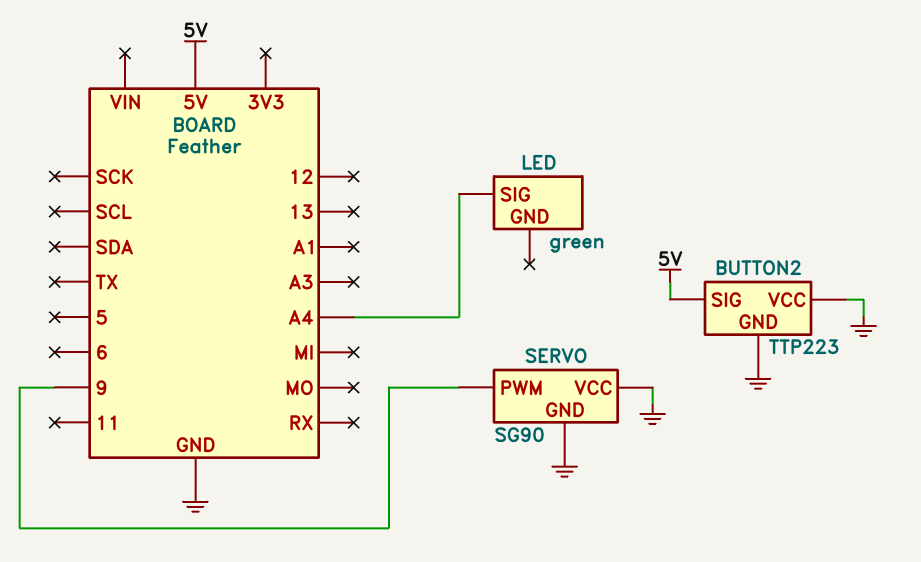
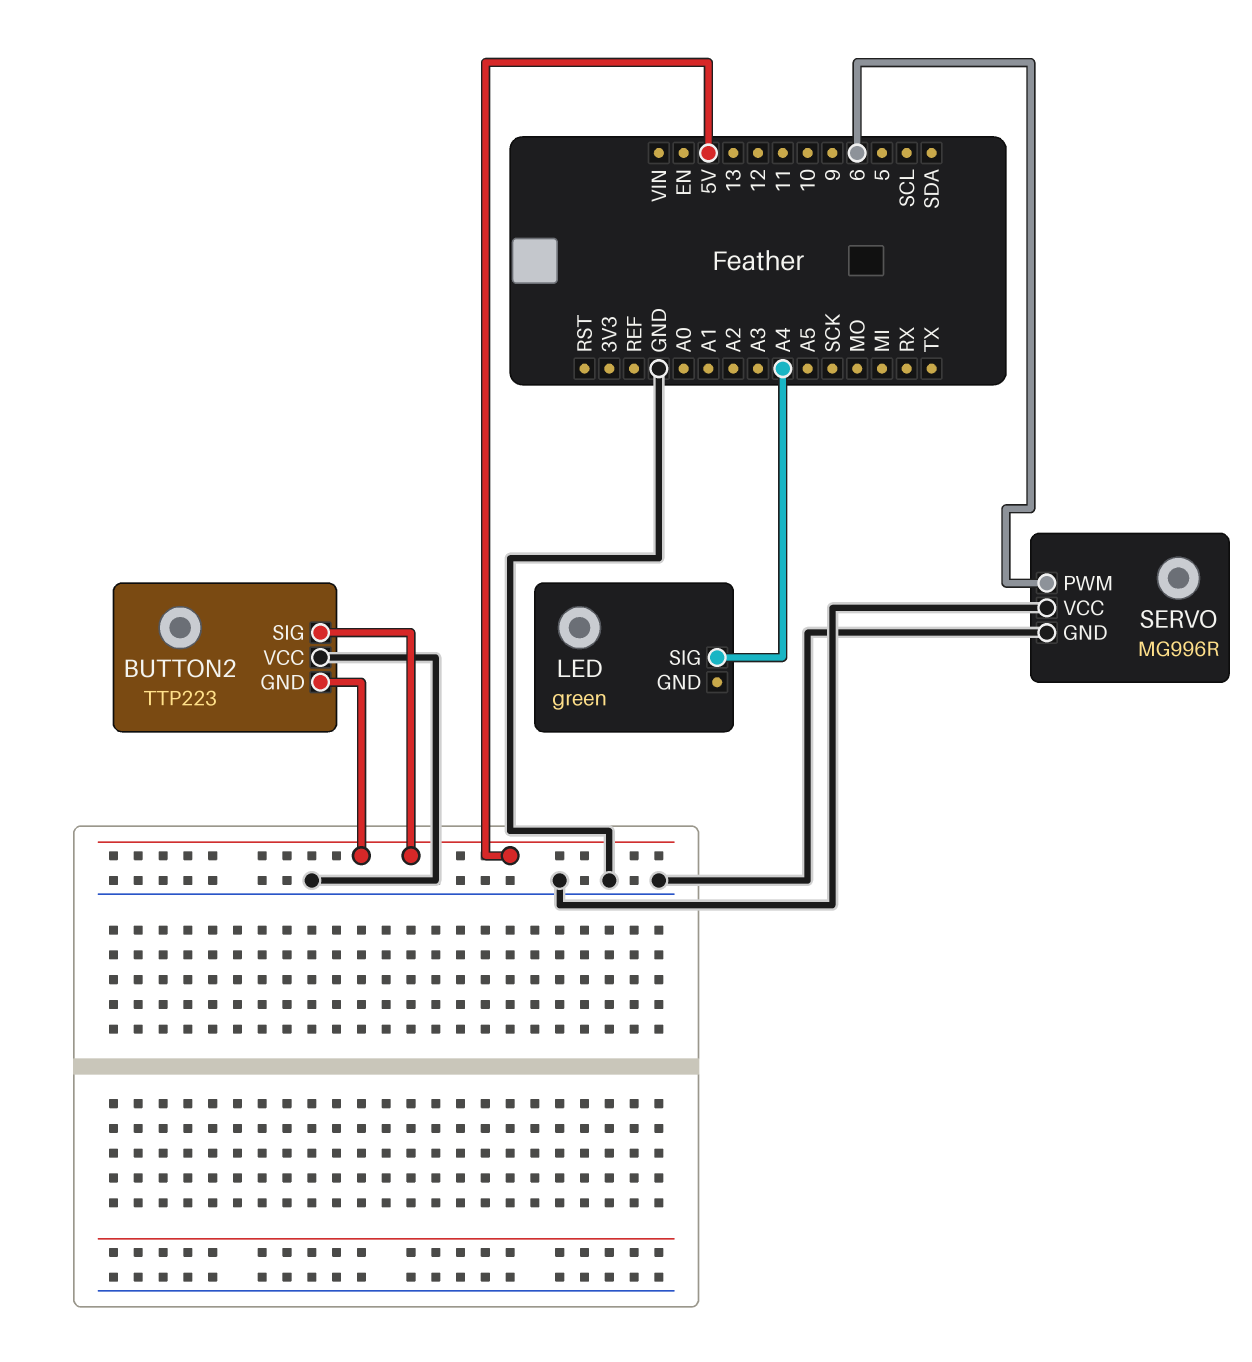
BUTTON2 pin GND: GND -> 5V
SERVO: SG90 -> MG996R
SERVO pin PWM: 9 -> 6

